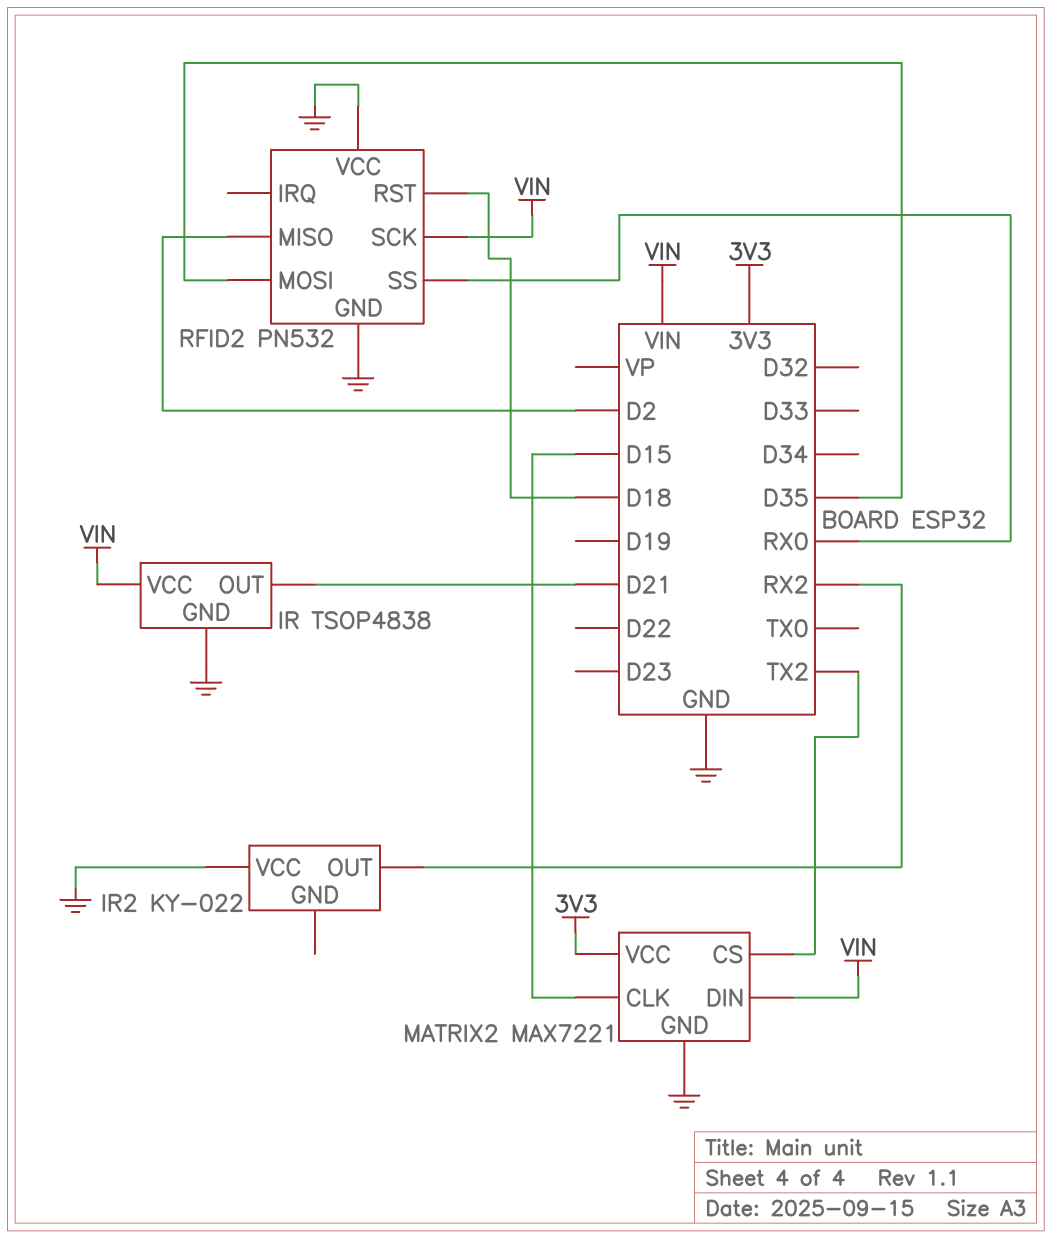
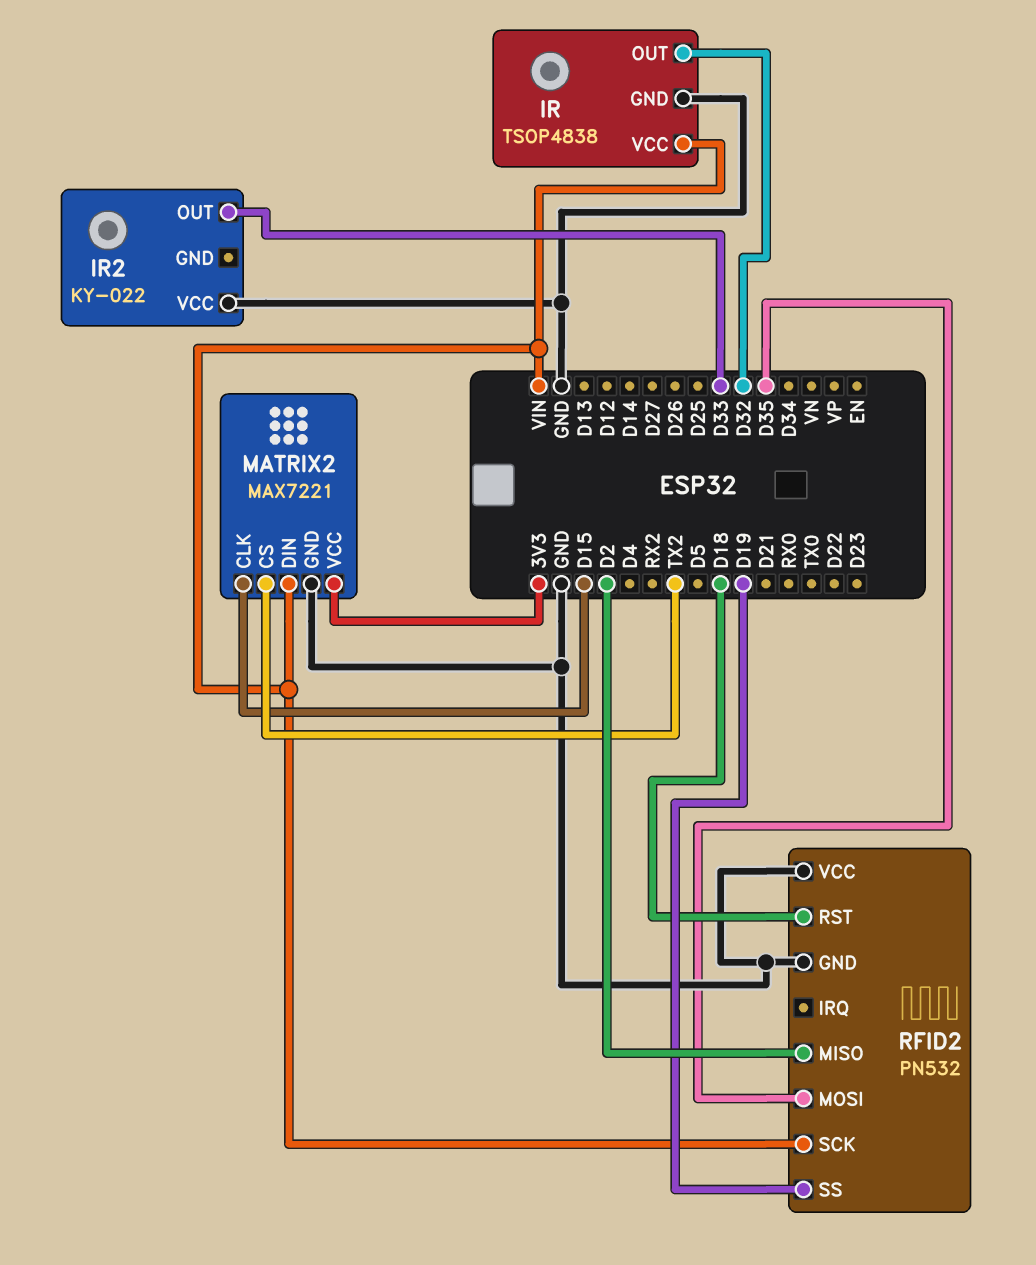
IR pin OUT: D21 -> D32
IR2 pin OUT: RX2 -> D33
RFID2 pin SS: RX0 -> D19

